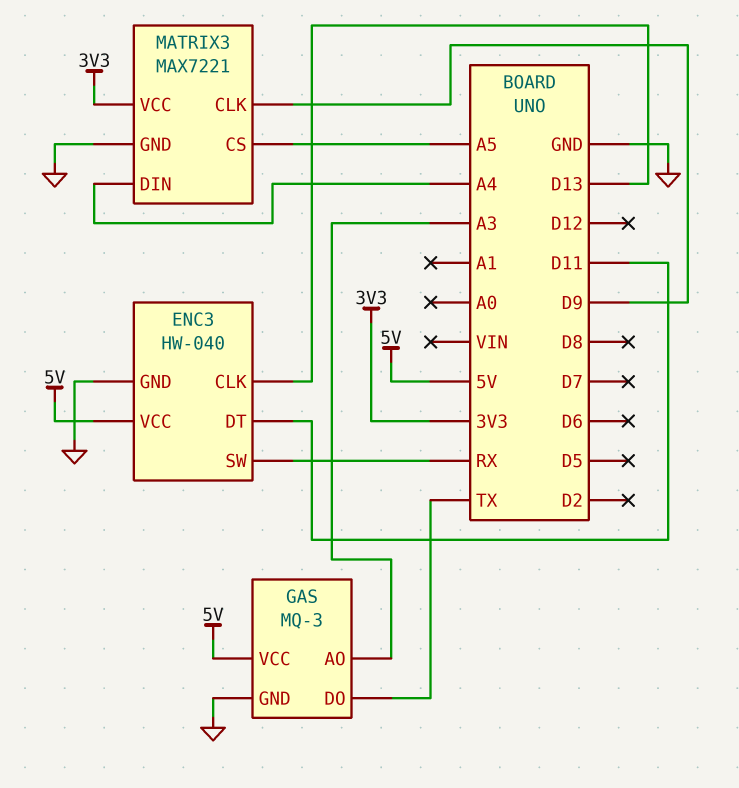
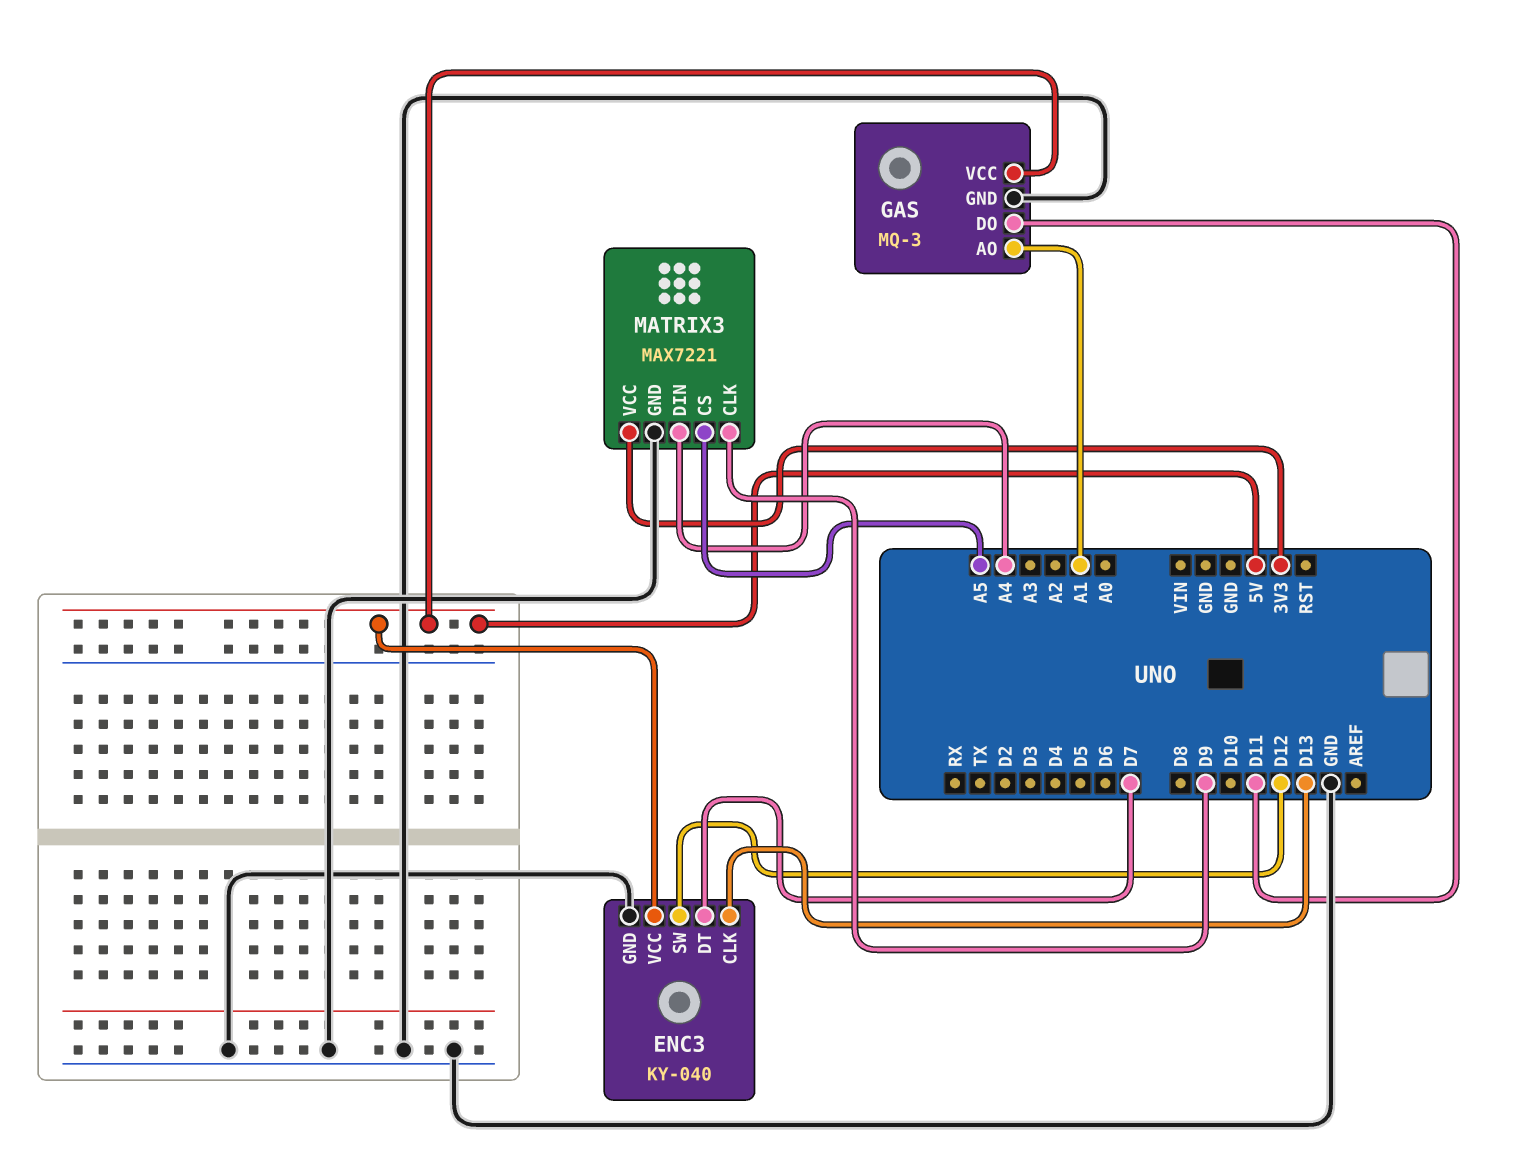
ENC3: HW-040 -> KY-040
ENC3 pin DT: D11 -> D7
ENC3 pin SW: RX -> D12
GAS pin AO: A3 -> A1
GAS pin DO: TX -> D11

